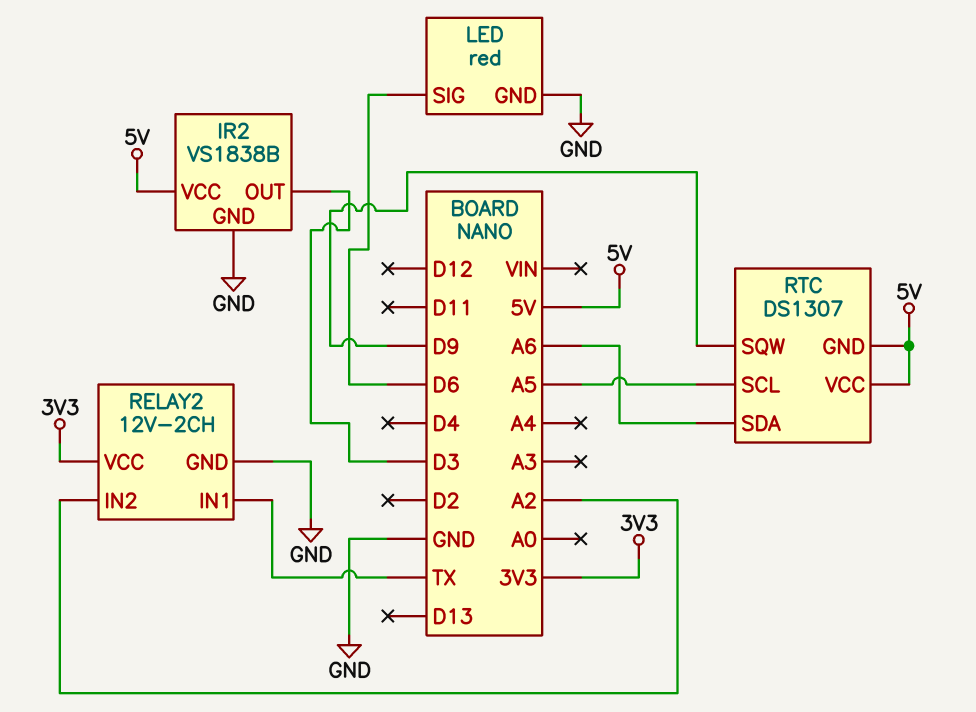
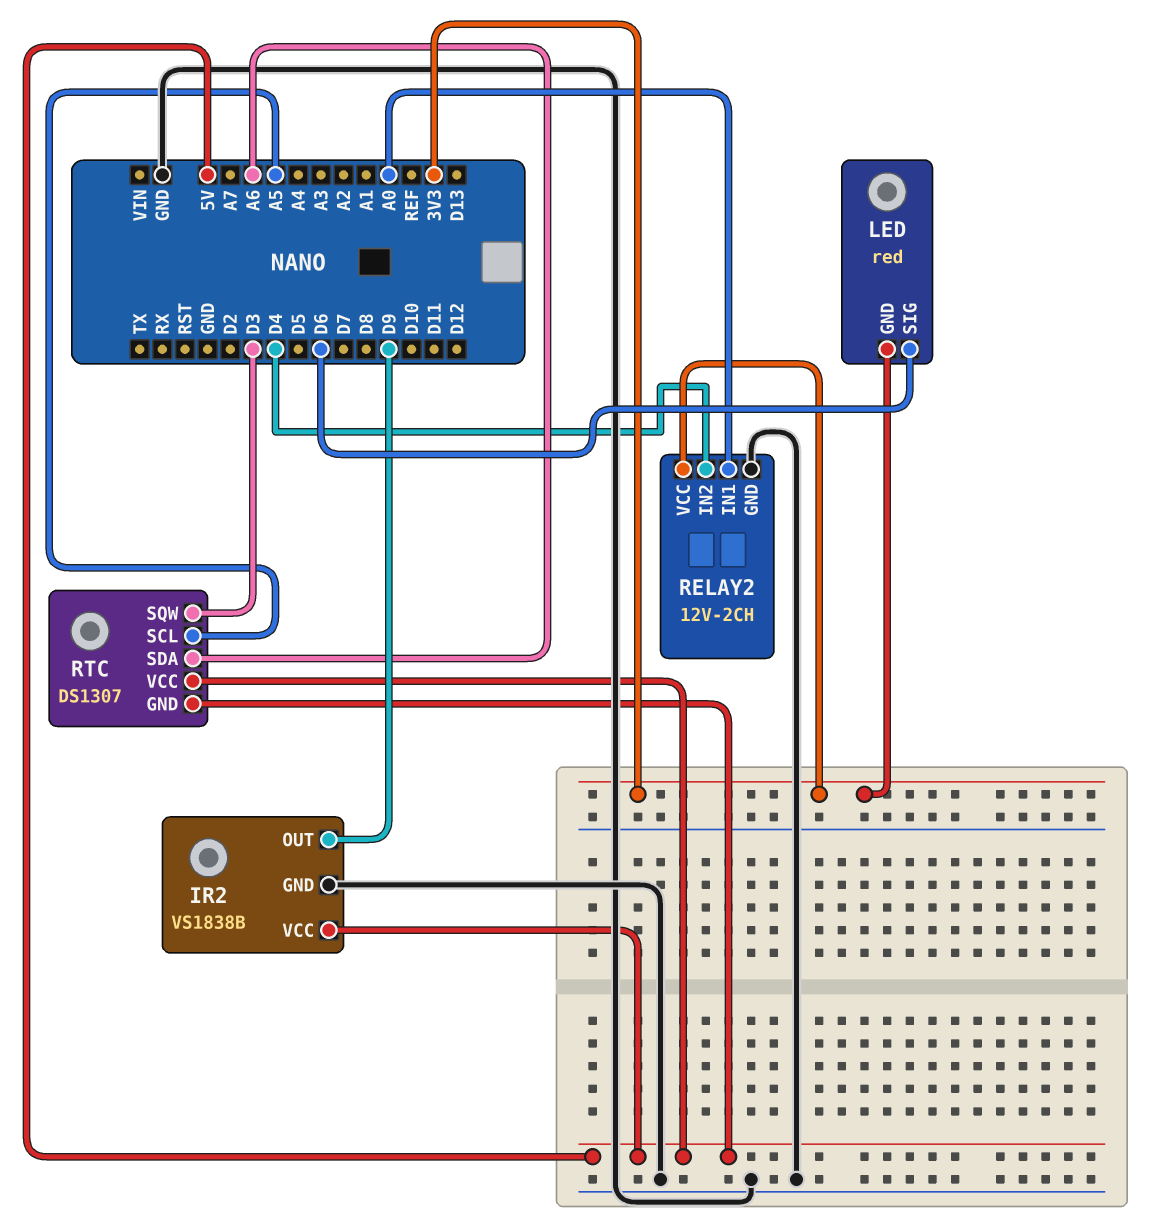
IR2 pin OUT: D3 -> D9
LED pin GND: GND -> 3V3
RELAY2 pin IN1: TX -> A0
RELAY2 pin IN2: A2 -> D4
RTC pin SQW: D9 -> D3

